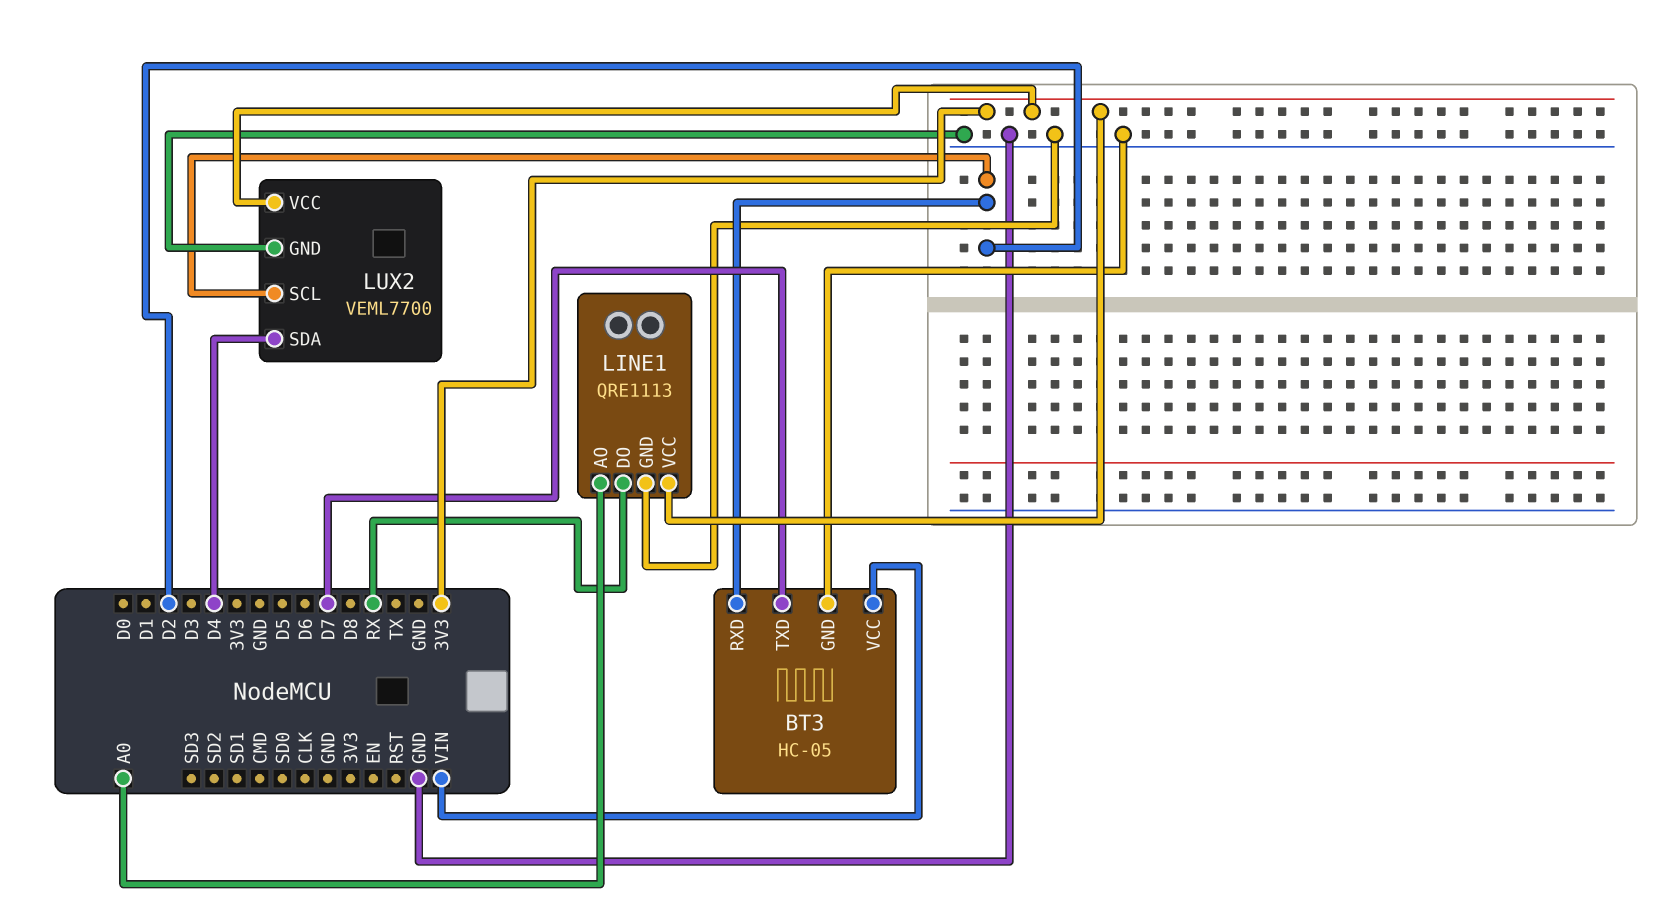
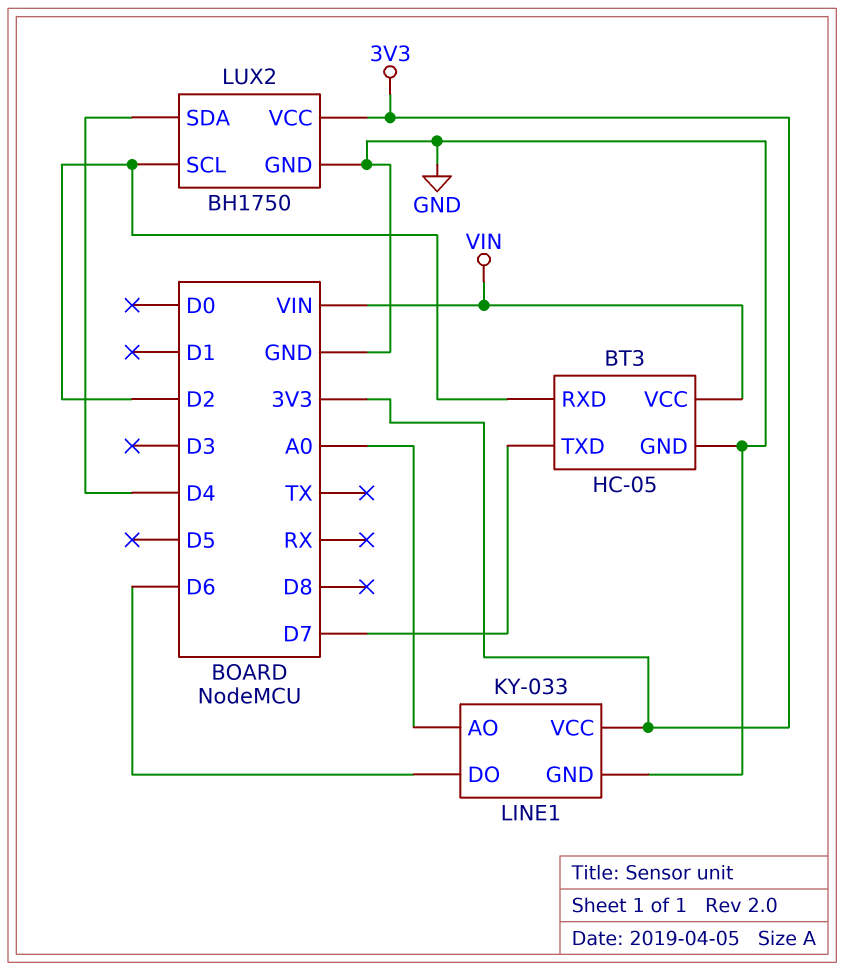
LINE1: QRE1113 -> KY-033
LINE1 pin DO: RX -> D6
LUX2: VEML7700 -> BH1750

